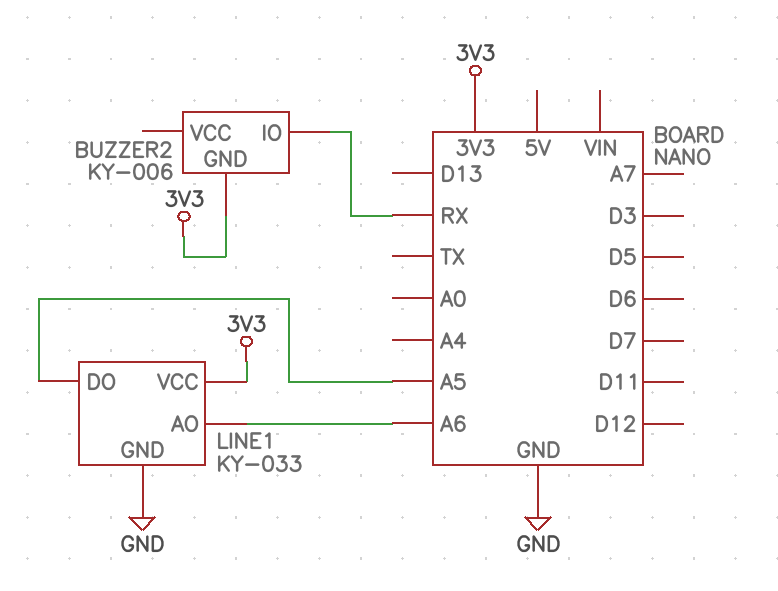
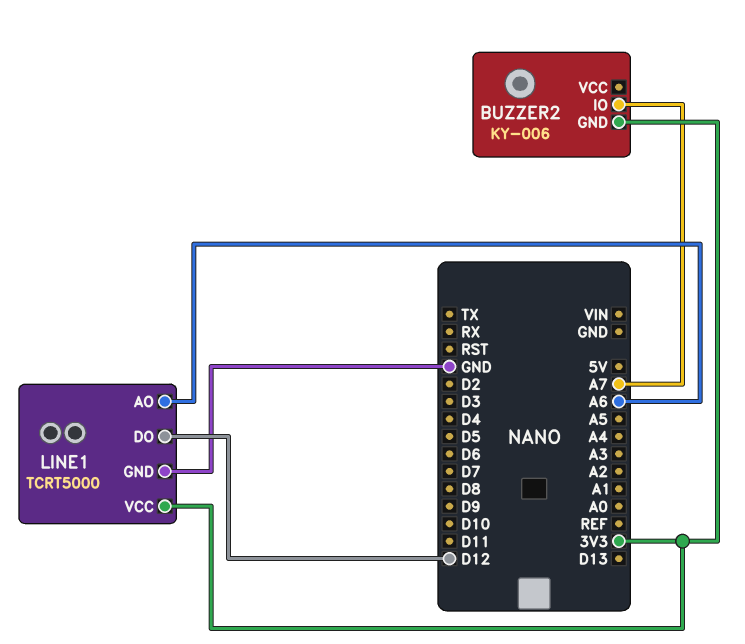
BUZZER2 pin IO: RX -> A7
LINE1: KY-033 -> TCRT5000
LINE1 pin DO: A5 -> D12

